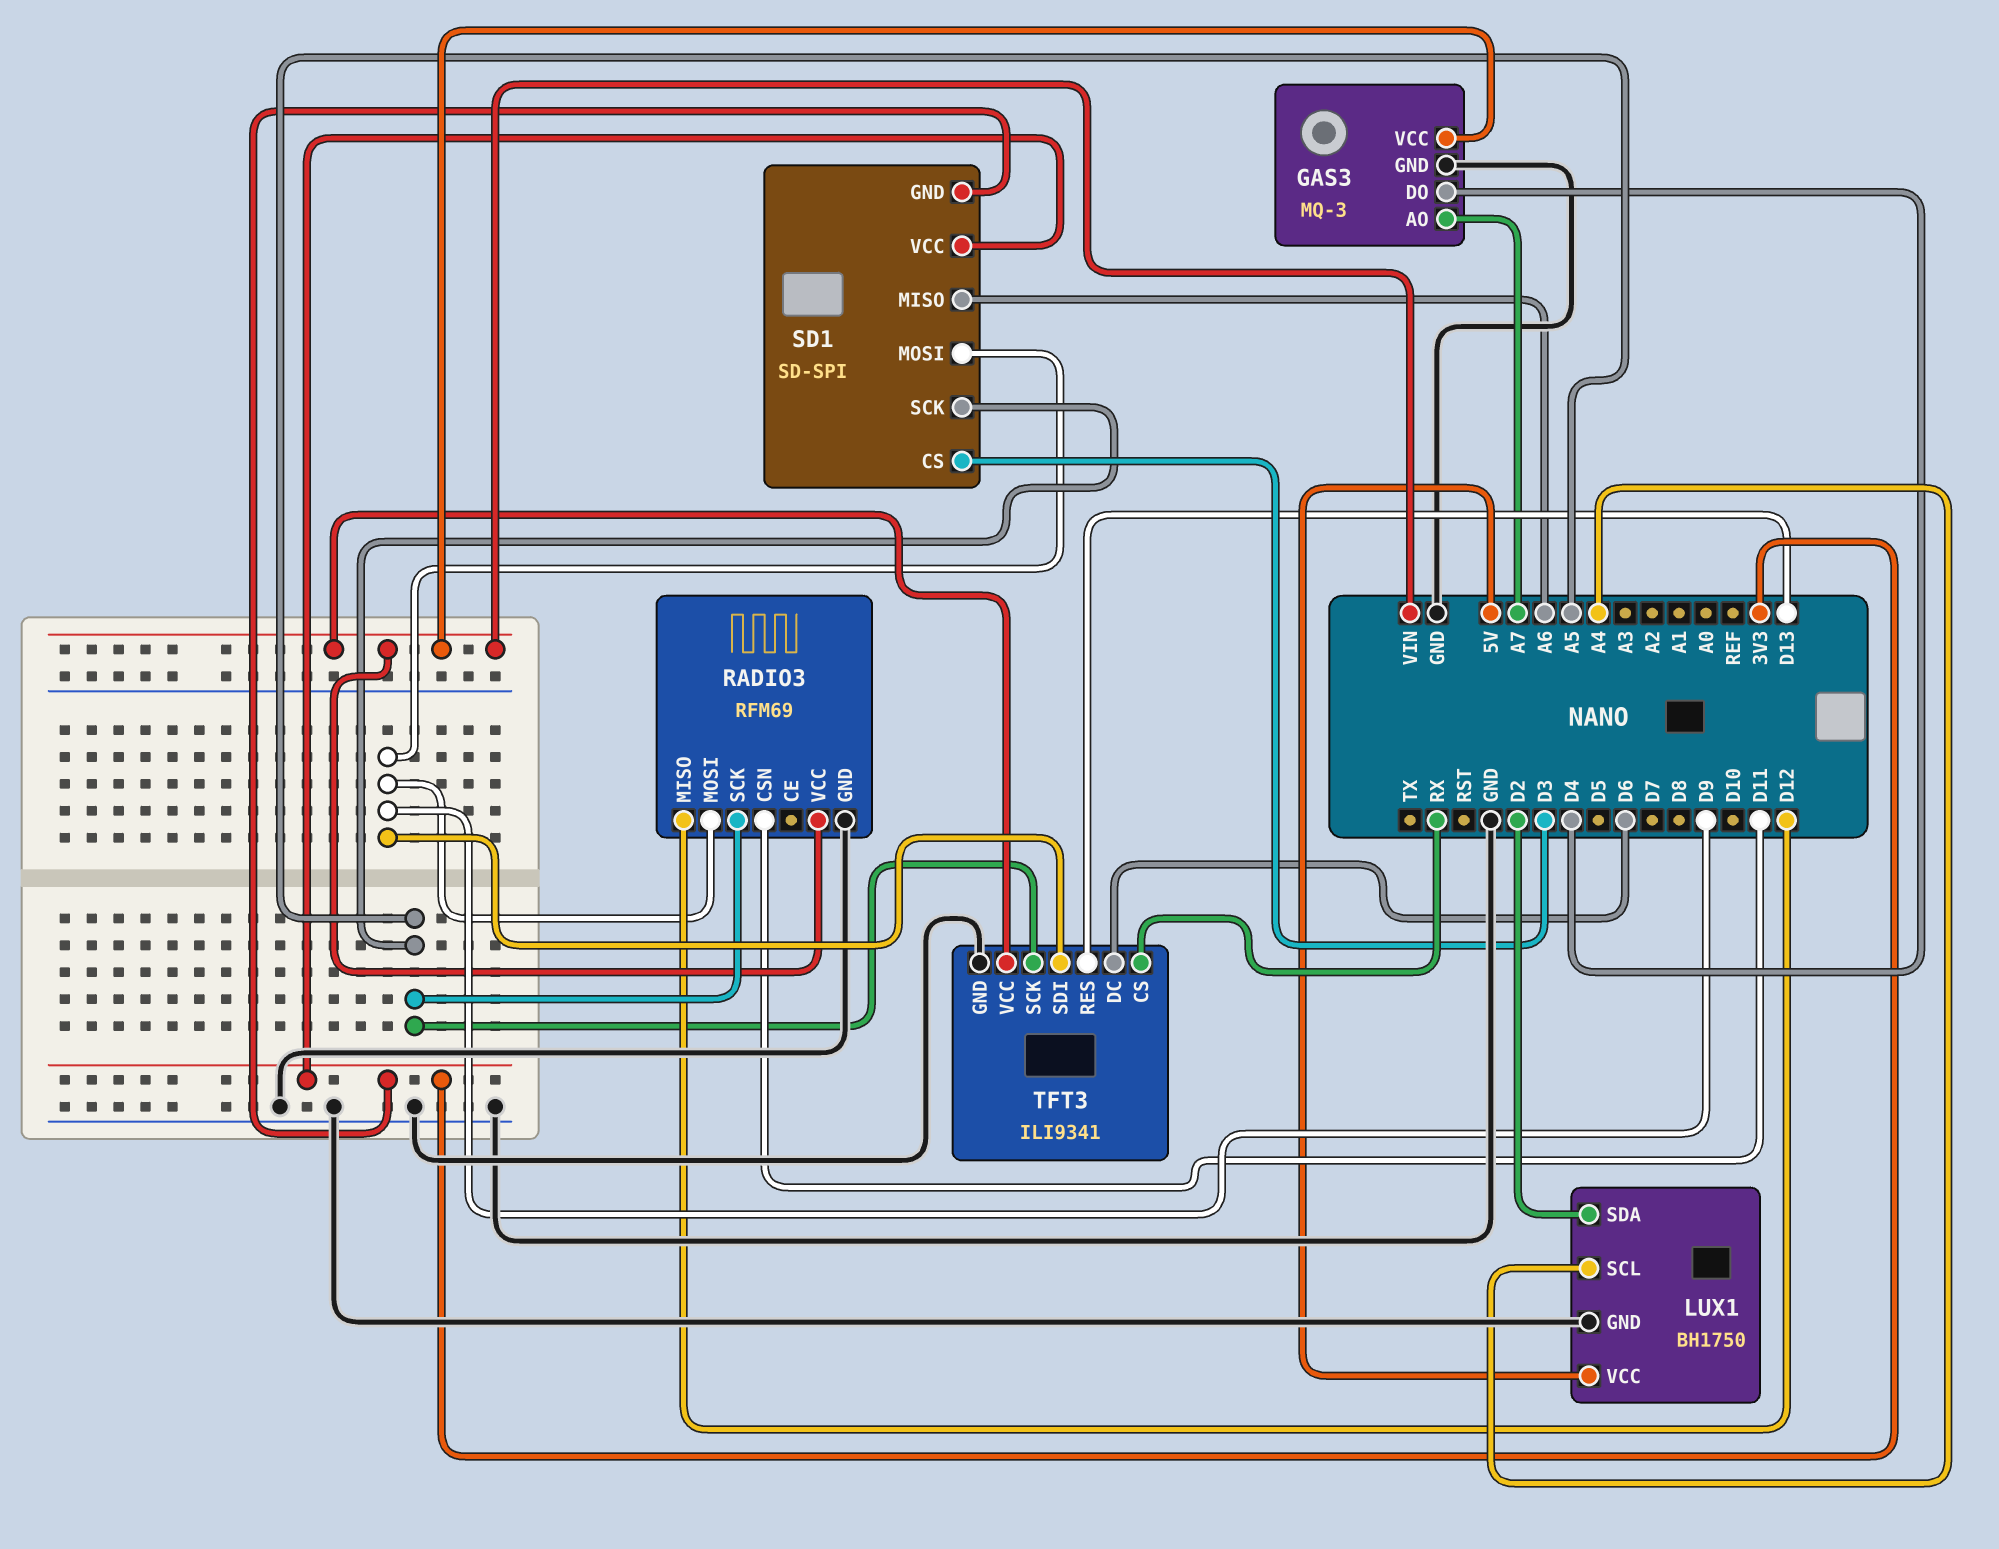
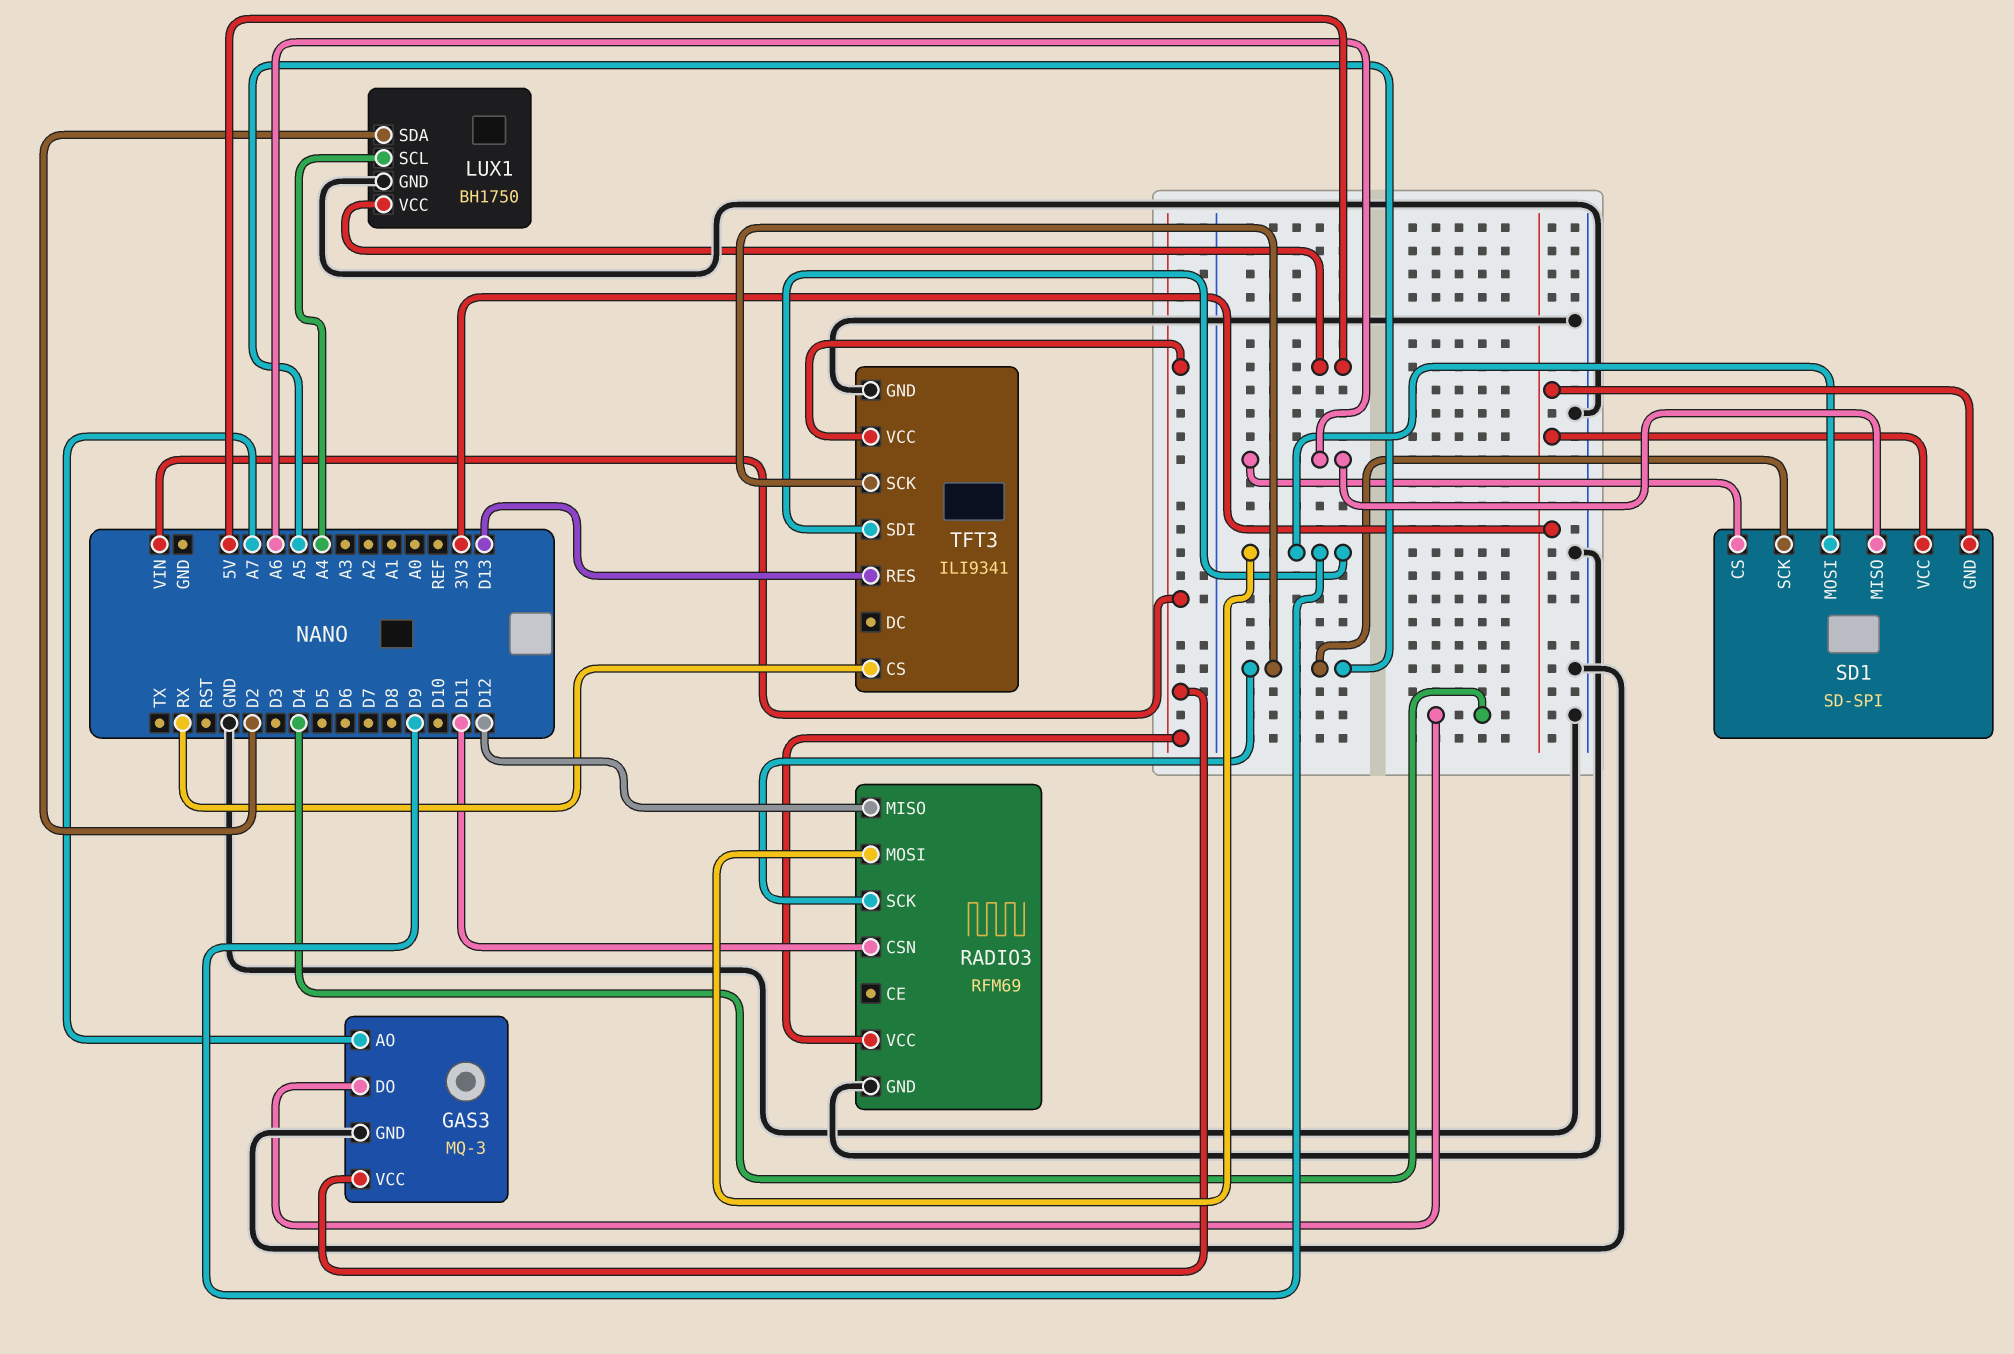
SD1 pin CS: D3 -> A6
TFT3 pin DC: D6 -> none

